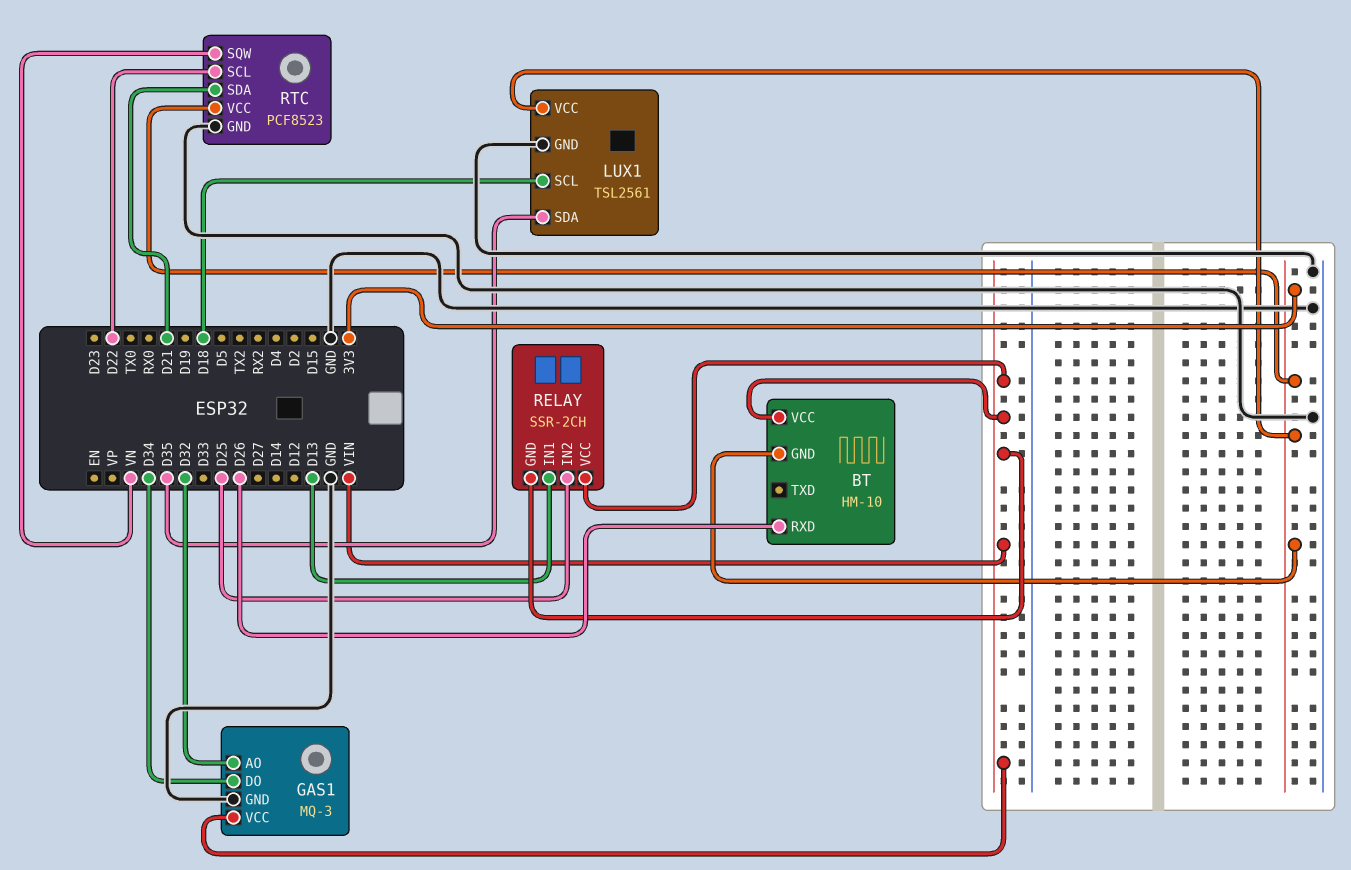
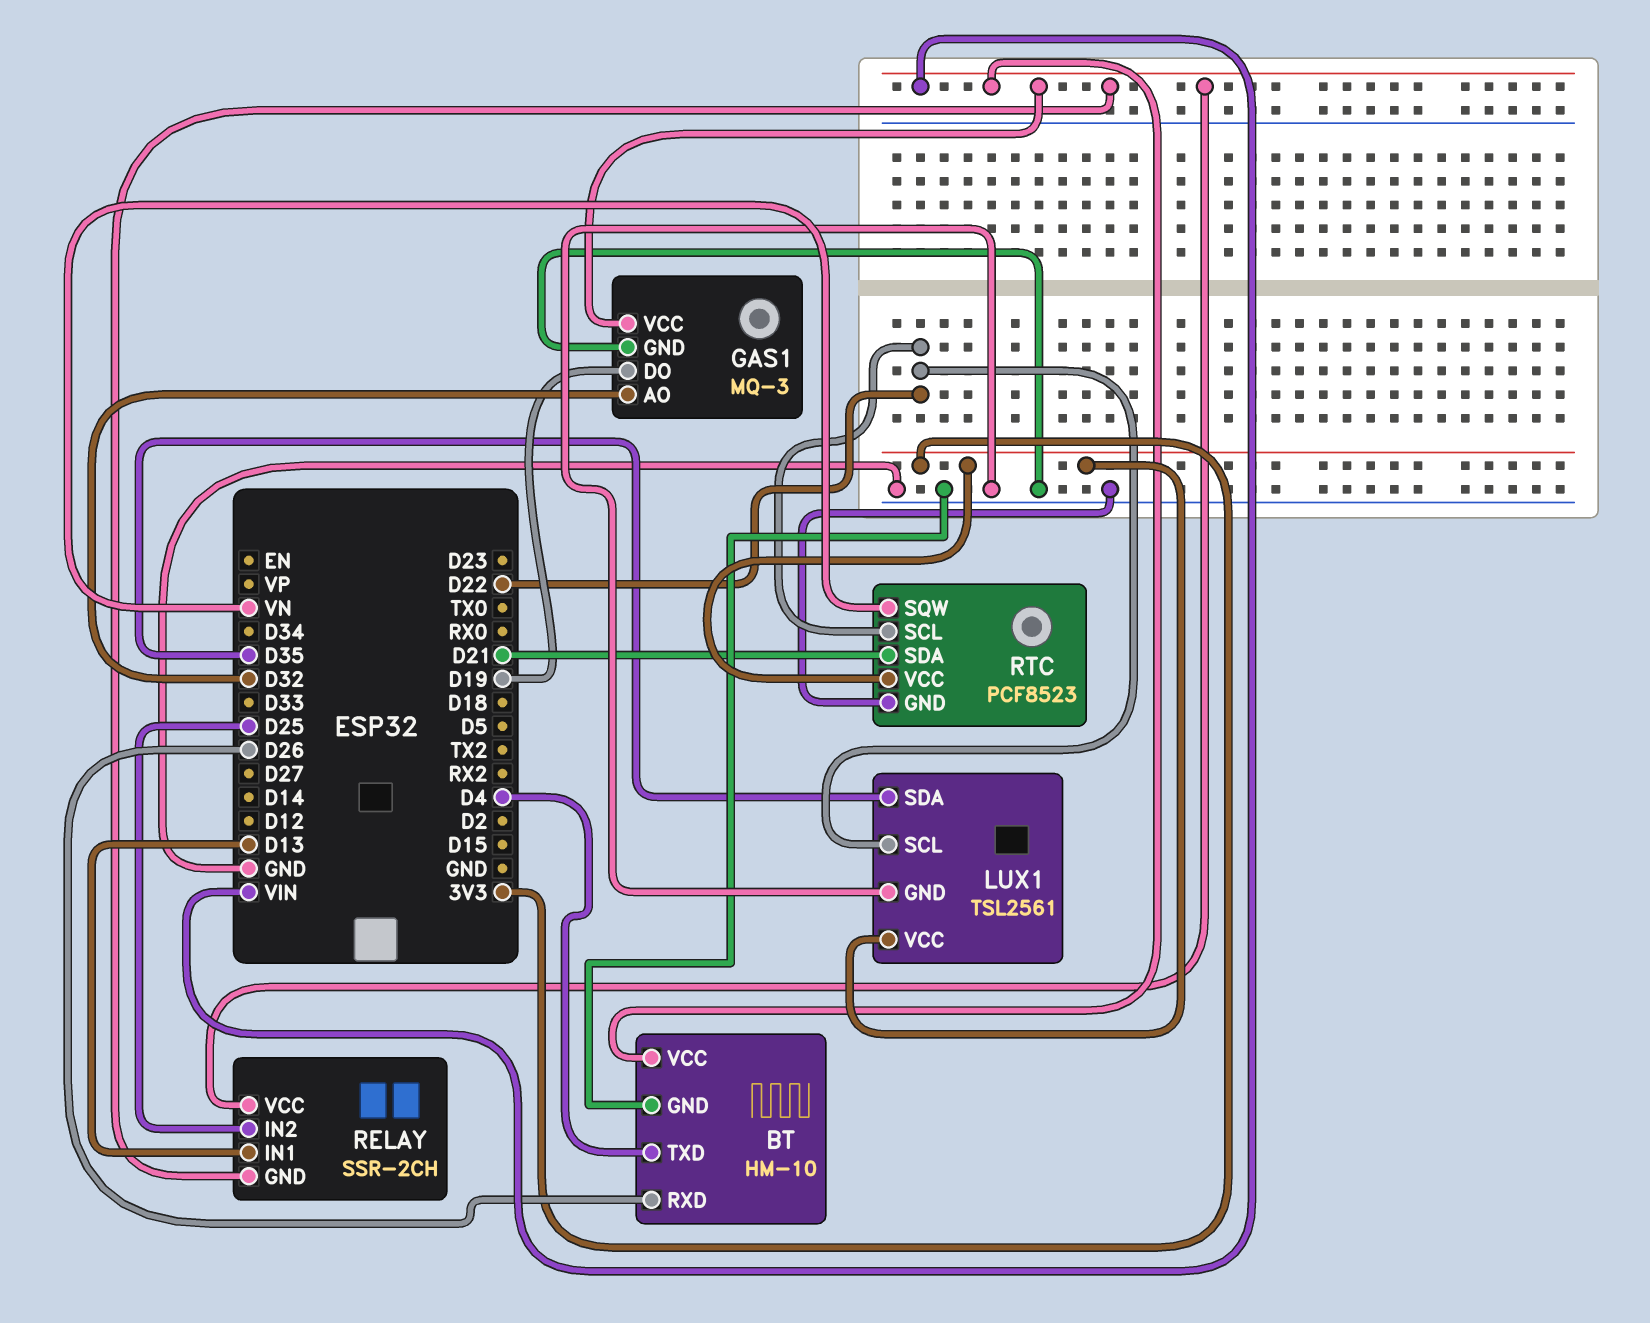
BT pin GND: 3V3 -> GND
BT pin TXD: none -> D4
GAS1 pin DO: D34 -> D19
LUX1 pin SCL: D18 -> D22

